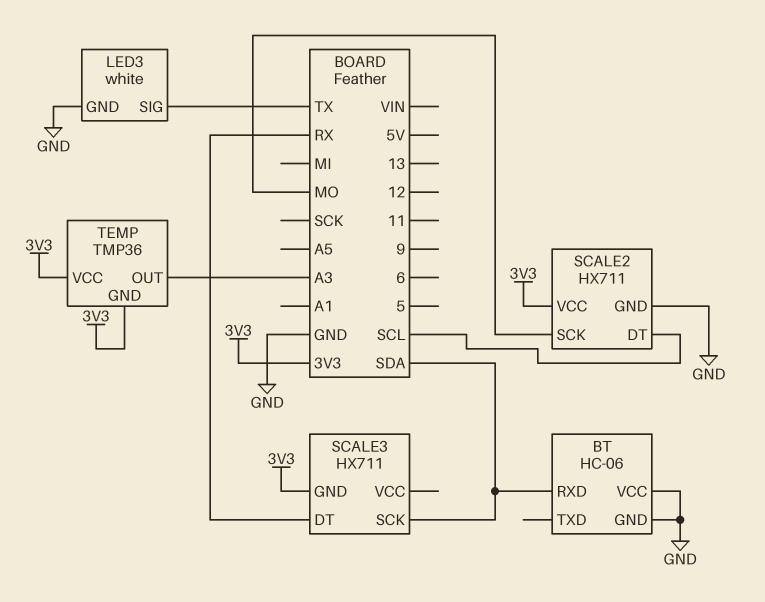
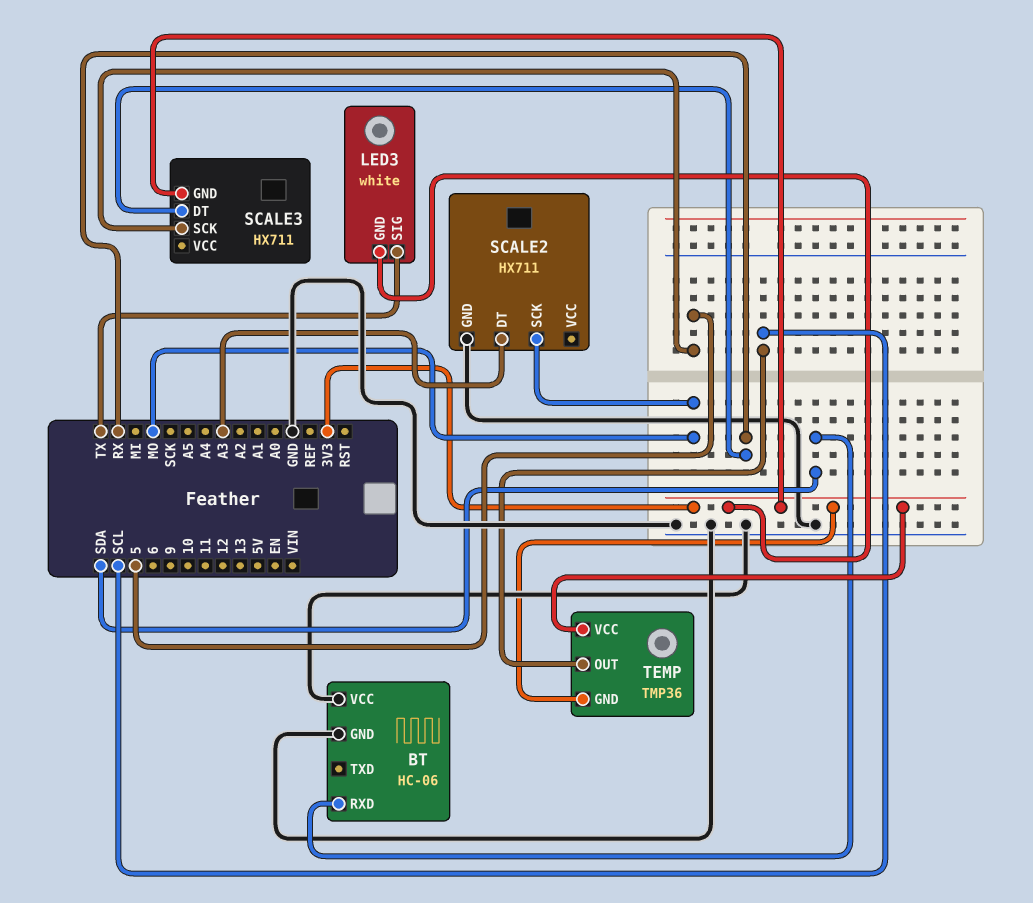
LED3 pin GND: GND -> 3V3
SCALE2 pin DT: SCL -> A3
SCALE2 pin VCC: 3V3 -> none
SCALE3 pin SCK: SDA -> 5
TEMP pin OUT: A3 -> SCL

